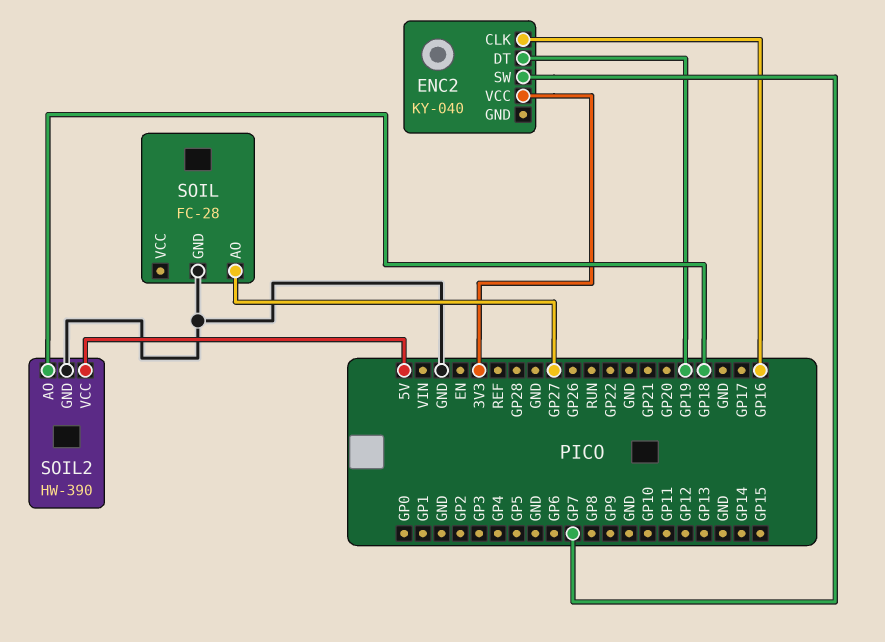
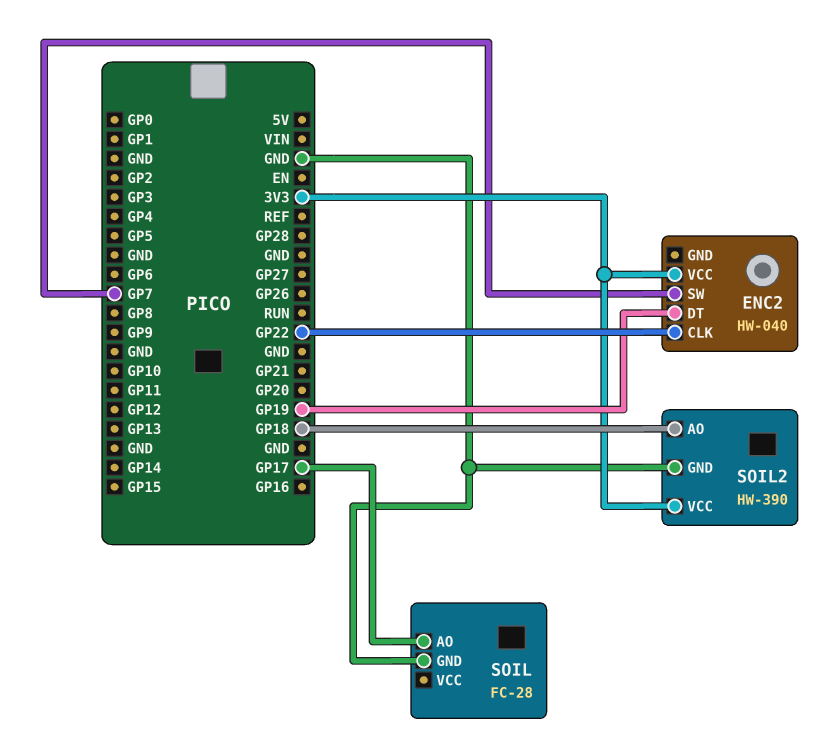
ENC2: KY-040 -> HW-040
ENC2 pin CLK: GP16 -> GP22
SOIL pin AO: GP27 -> GP17
SOIL2 pin VCC: 5V -> 3V3

